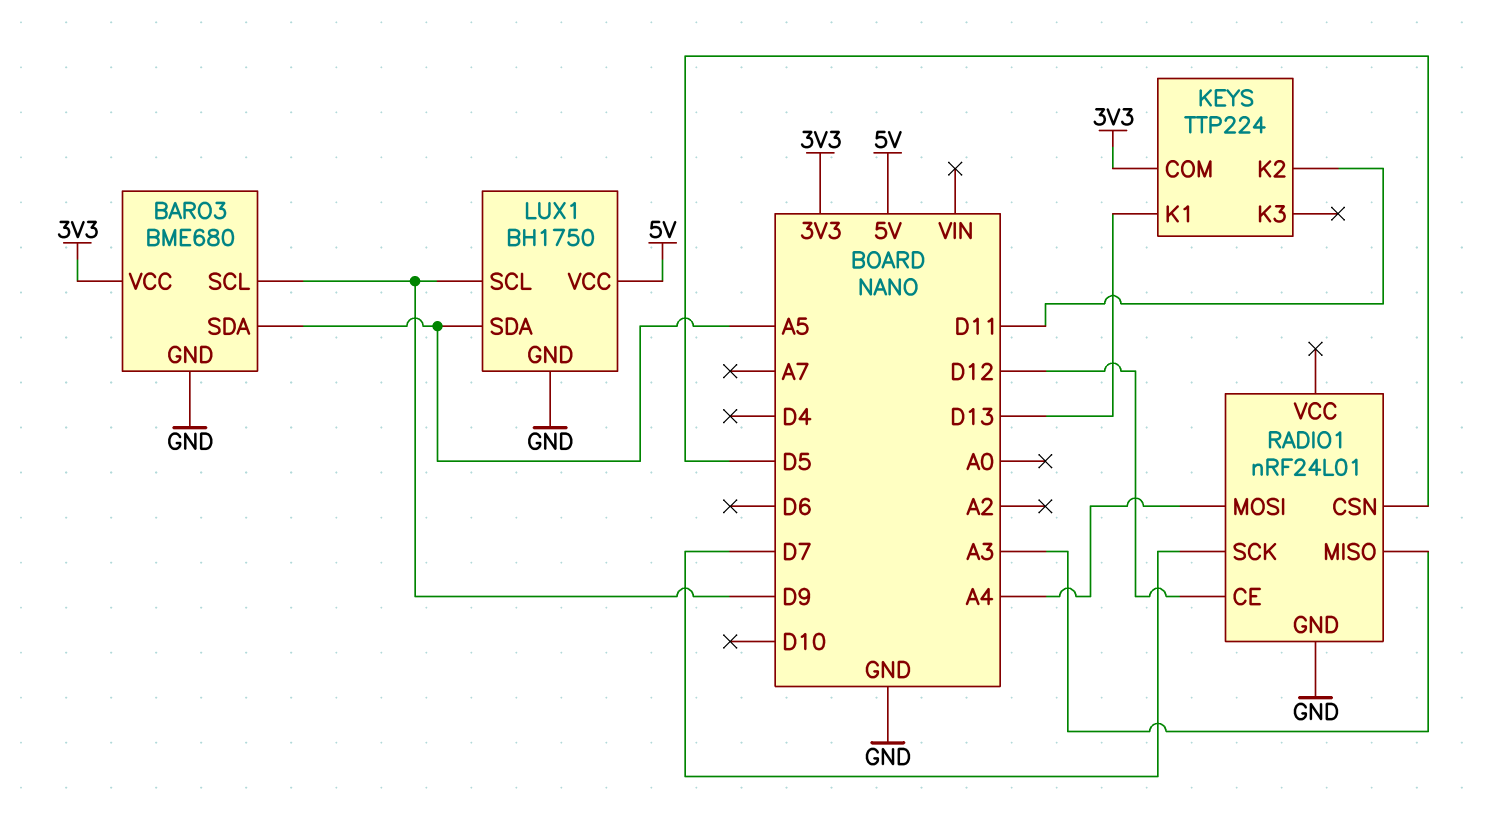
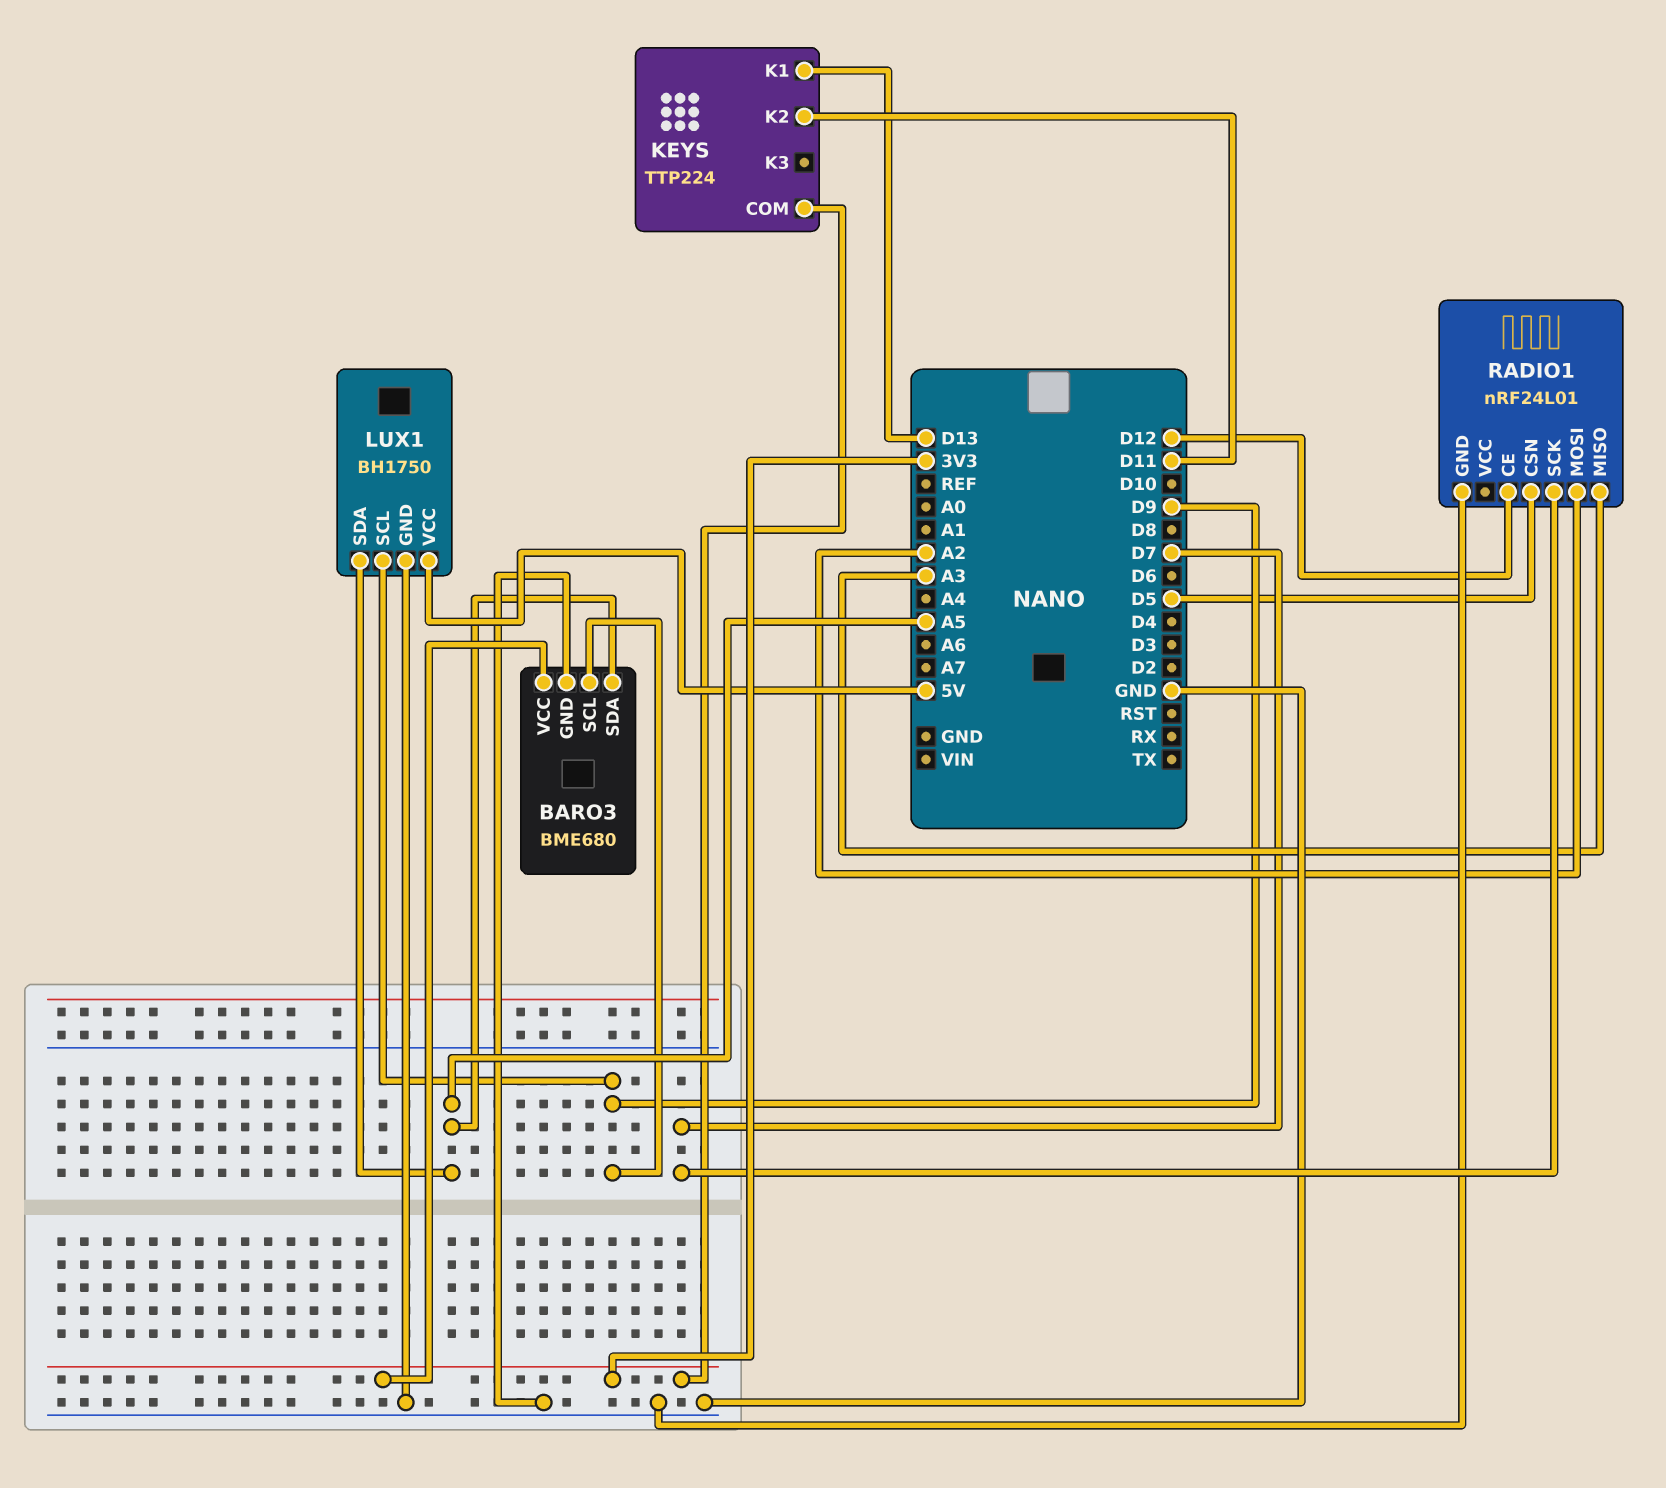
RADIO1 pin MOSI: A4 -> A2

